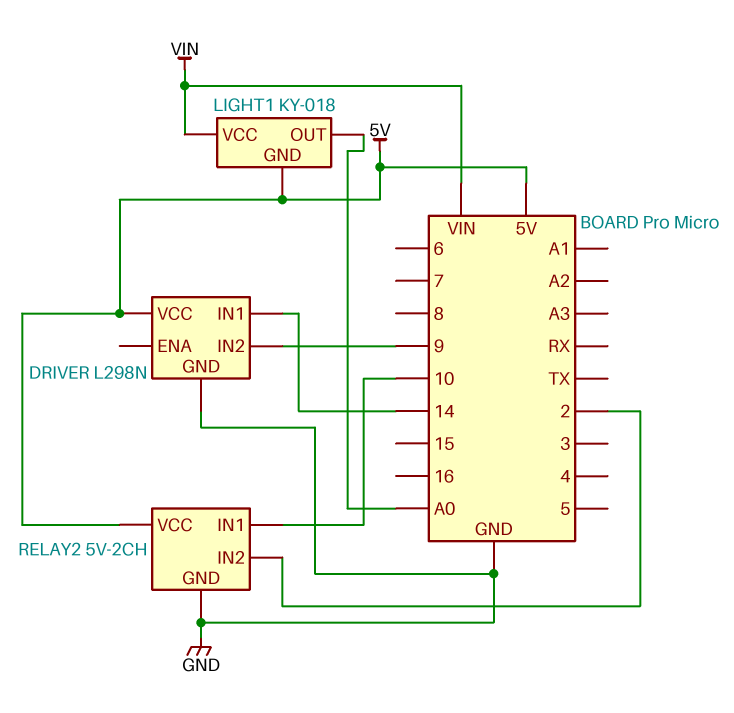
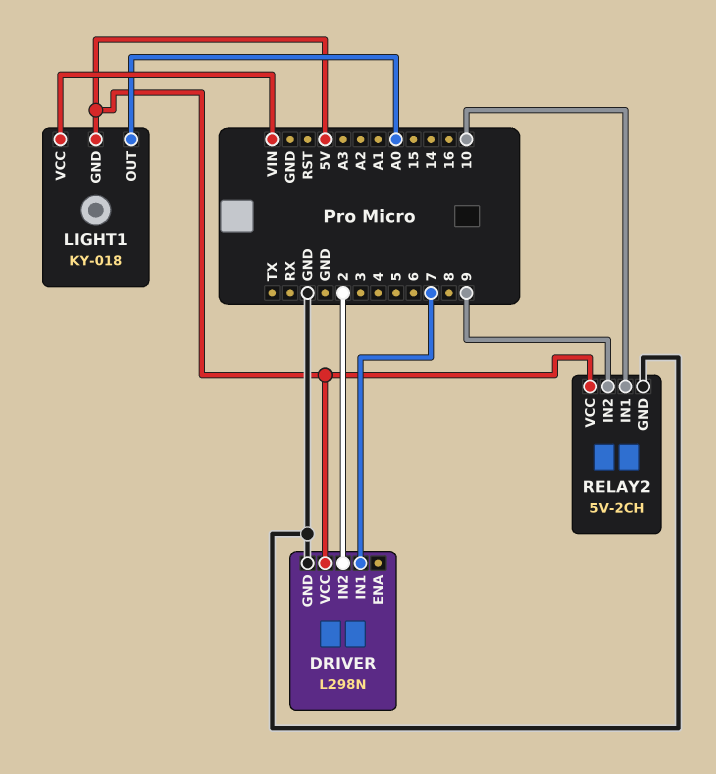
DRIVER pin IN1: 14 -> 7
DRIVER pin IN2: 9 -> 2
RELAY2 pin IN2: 2 -> 9

